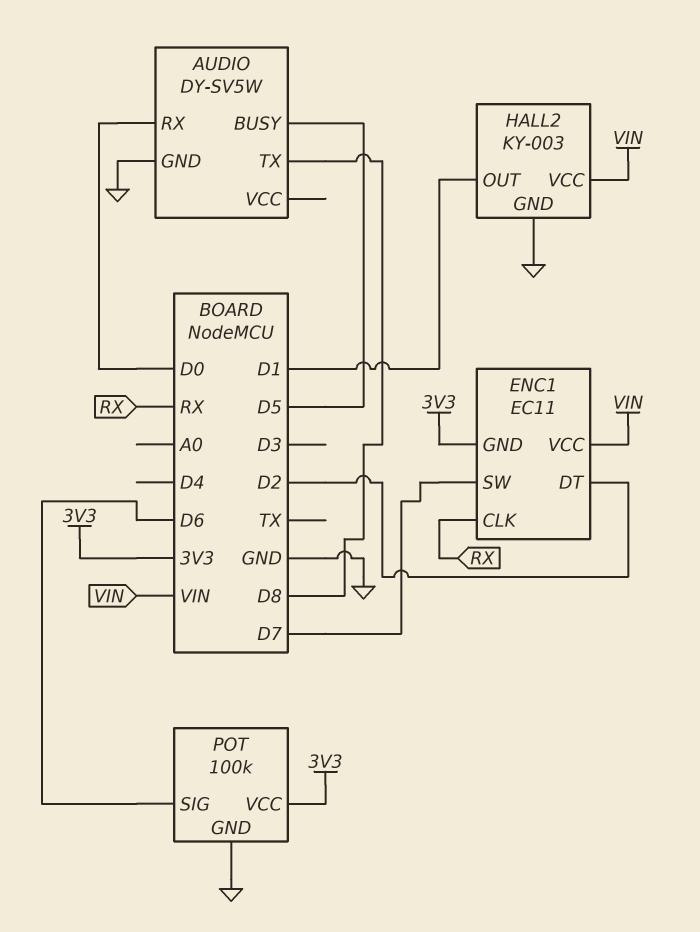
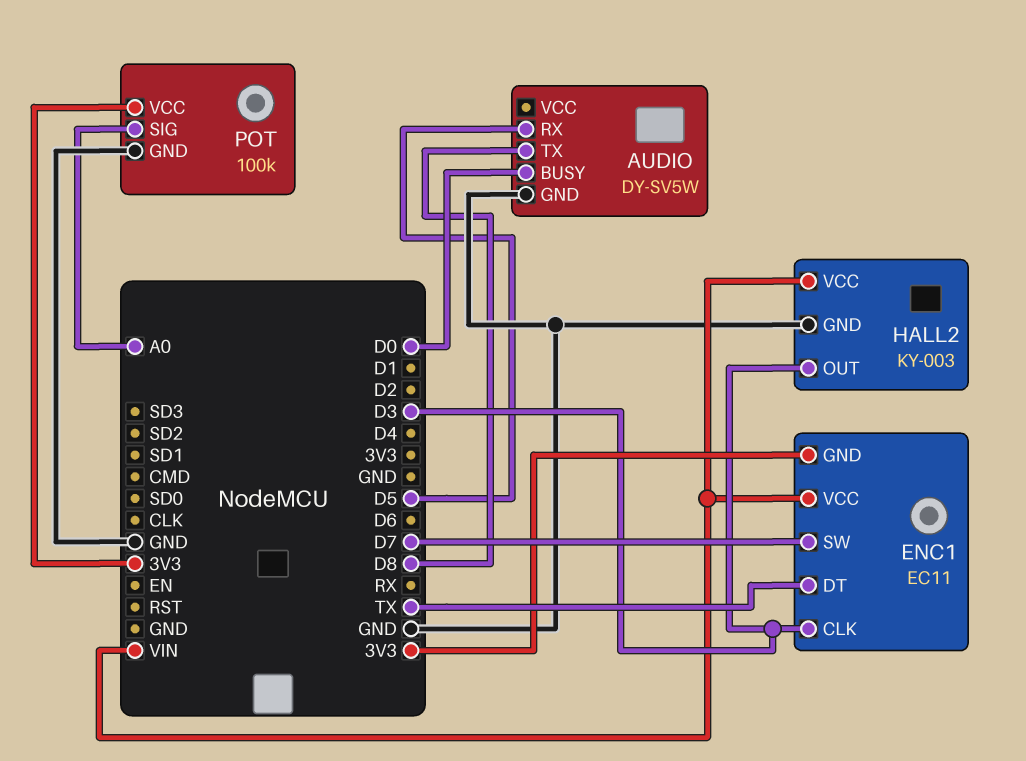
AUDIO pin BUSY: D5 -> D0
AUDIO pin RX: D0 -> D5
ENC1 pin CLK: RX -> D3
ENC1 pin DT: D2 -> TX
HALL2 pin OUT: D1 -> D3
POT pin SIG: D6 -> A0

